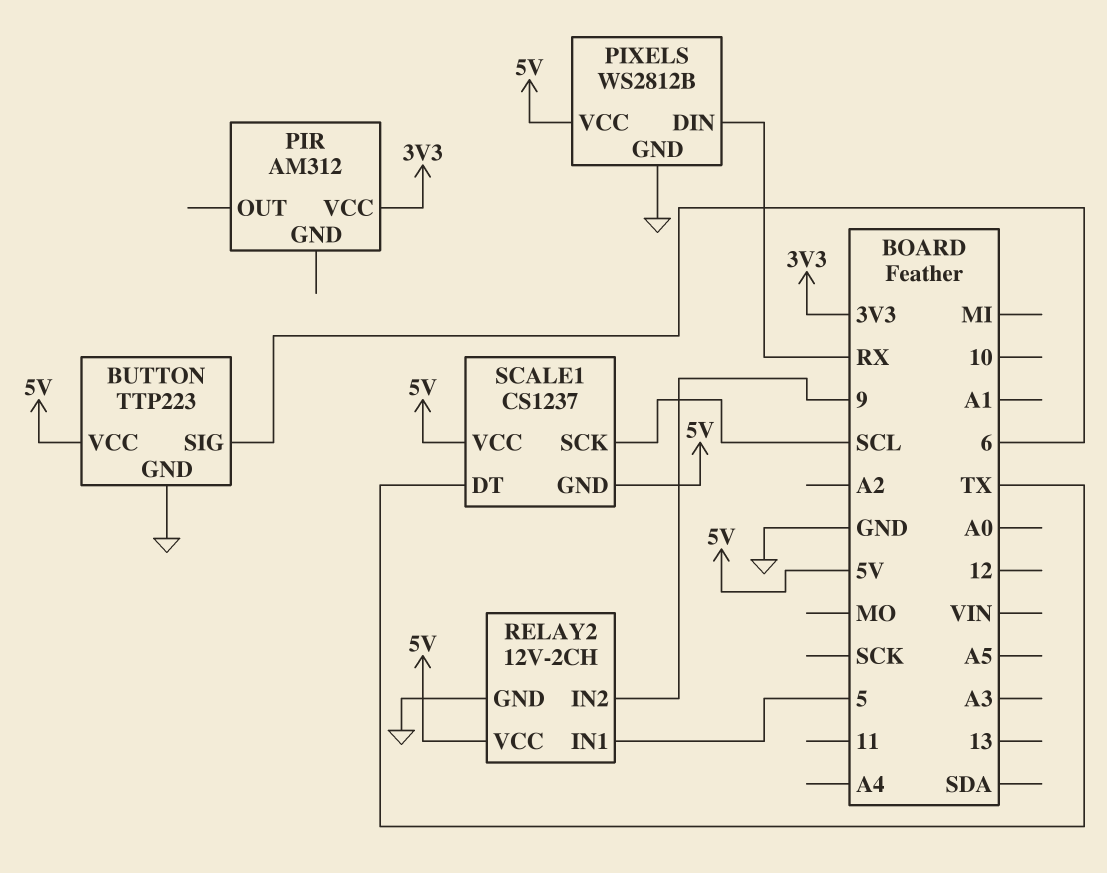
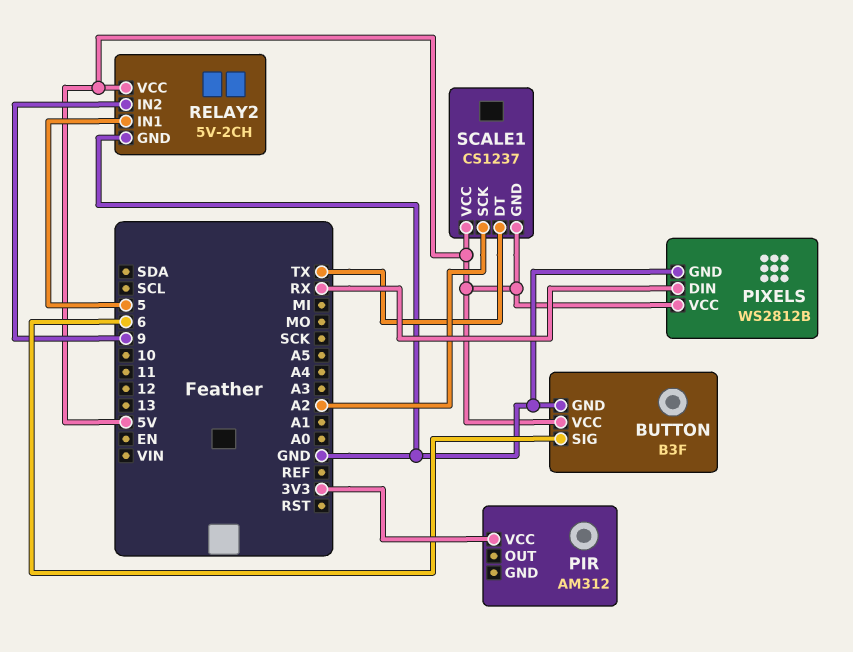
BUTTON: TTP223 -> B3F
RELAY2: 12V-2CH -> 5V-2CH
SCALE1 pin SCK: SCL -> A2

